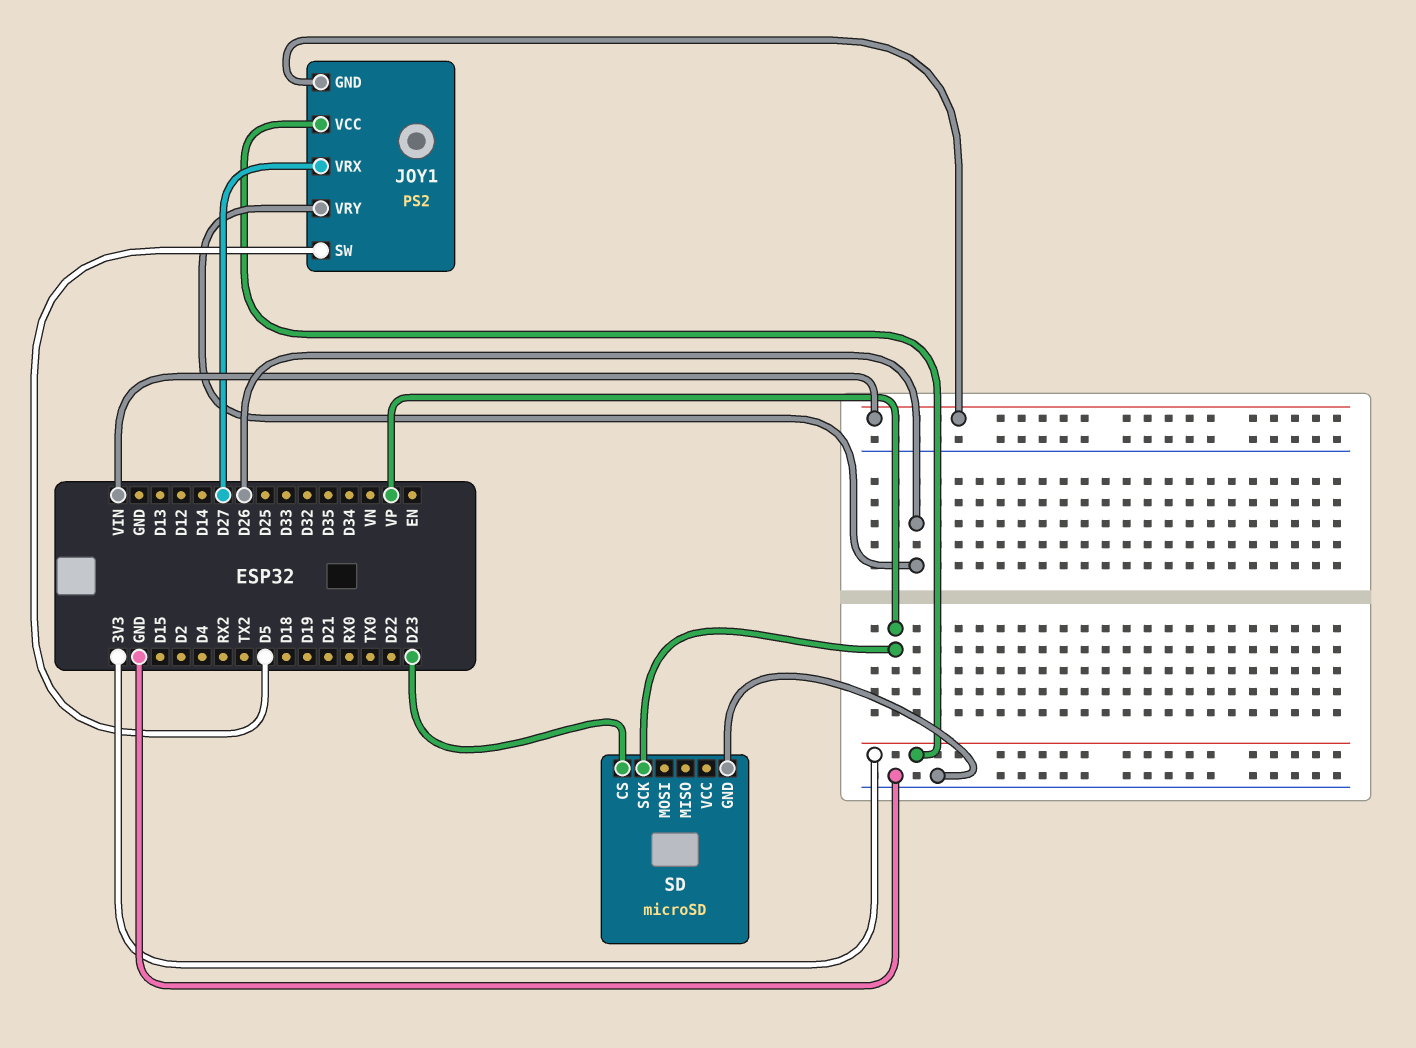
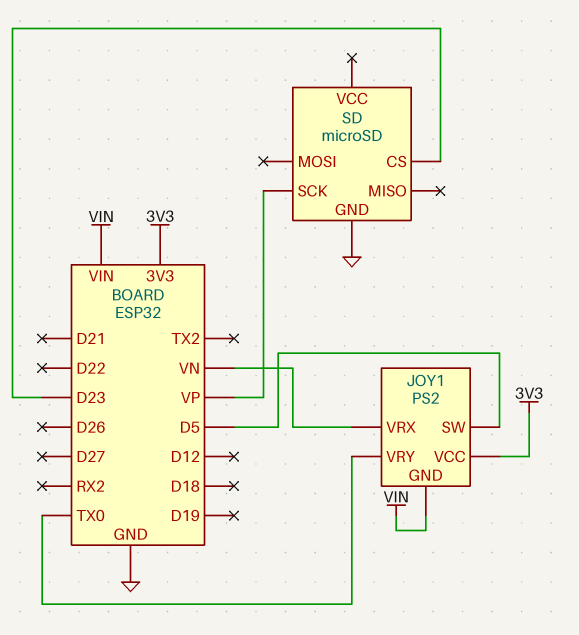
JOY1 pin VRX: D27 -> VN
JOY1 pin VRY: D26 -> TX0

